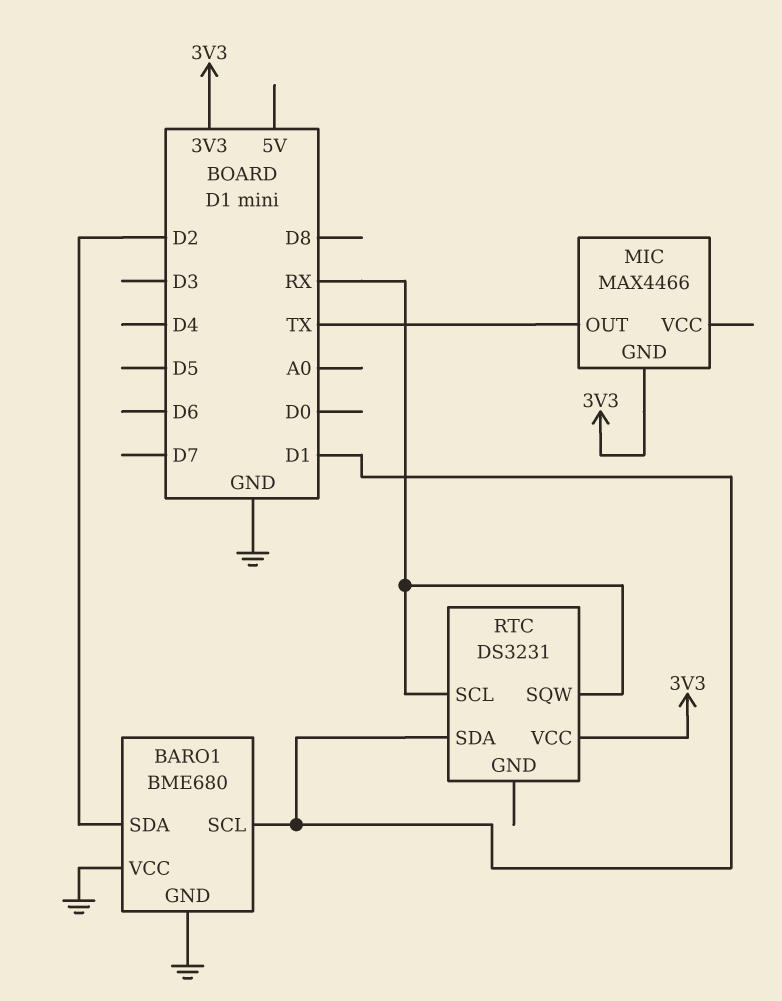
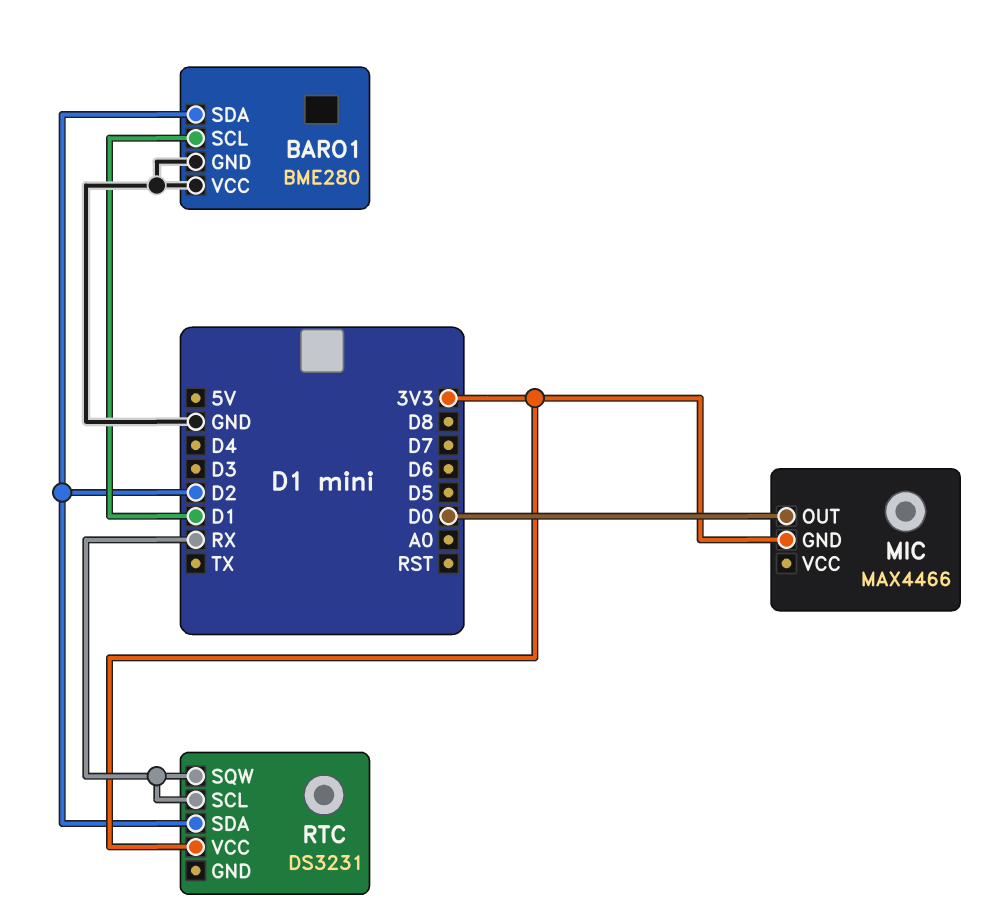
BARO1: BME680 -> BME280
MIC pin OUT: TX -> D0
RTC pin SDA: D1 -> D2

